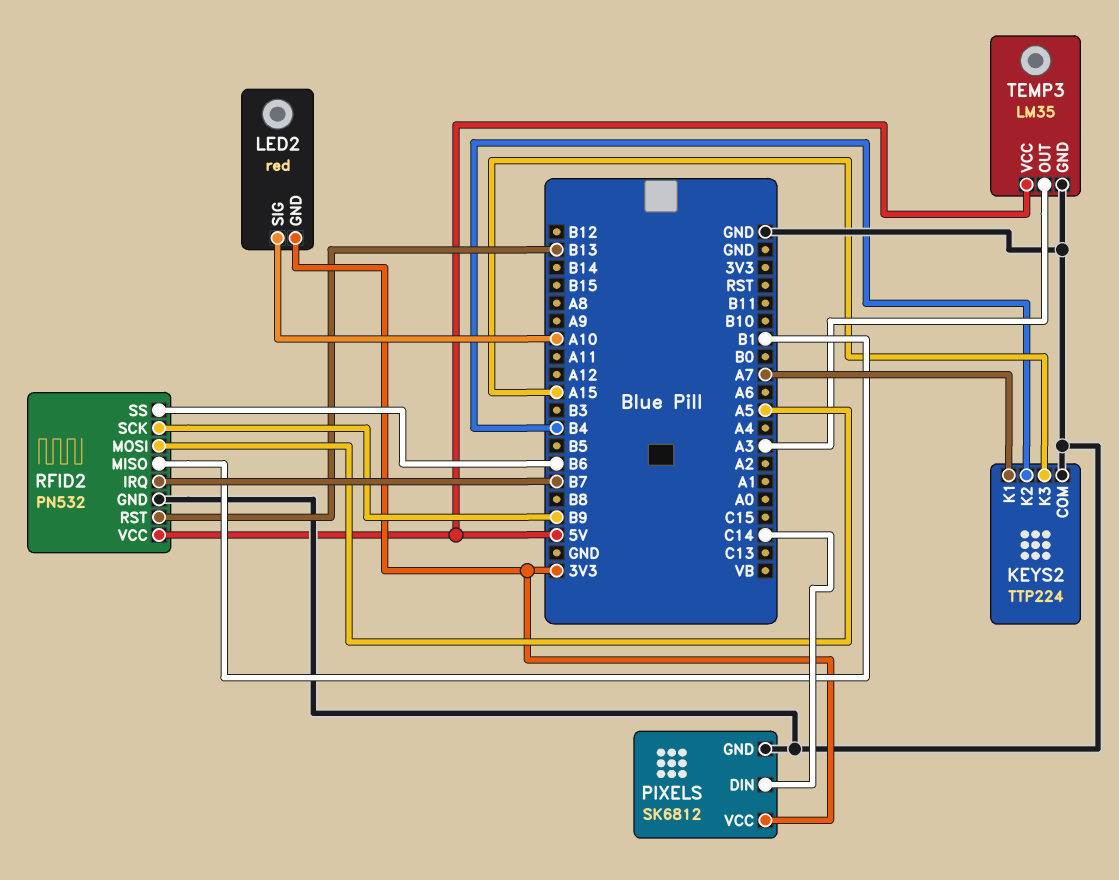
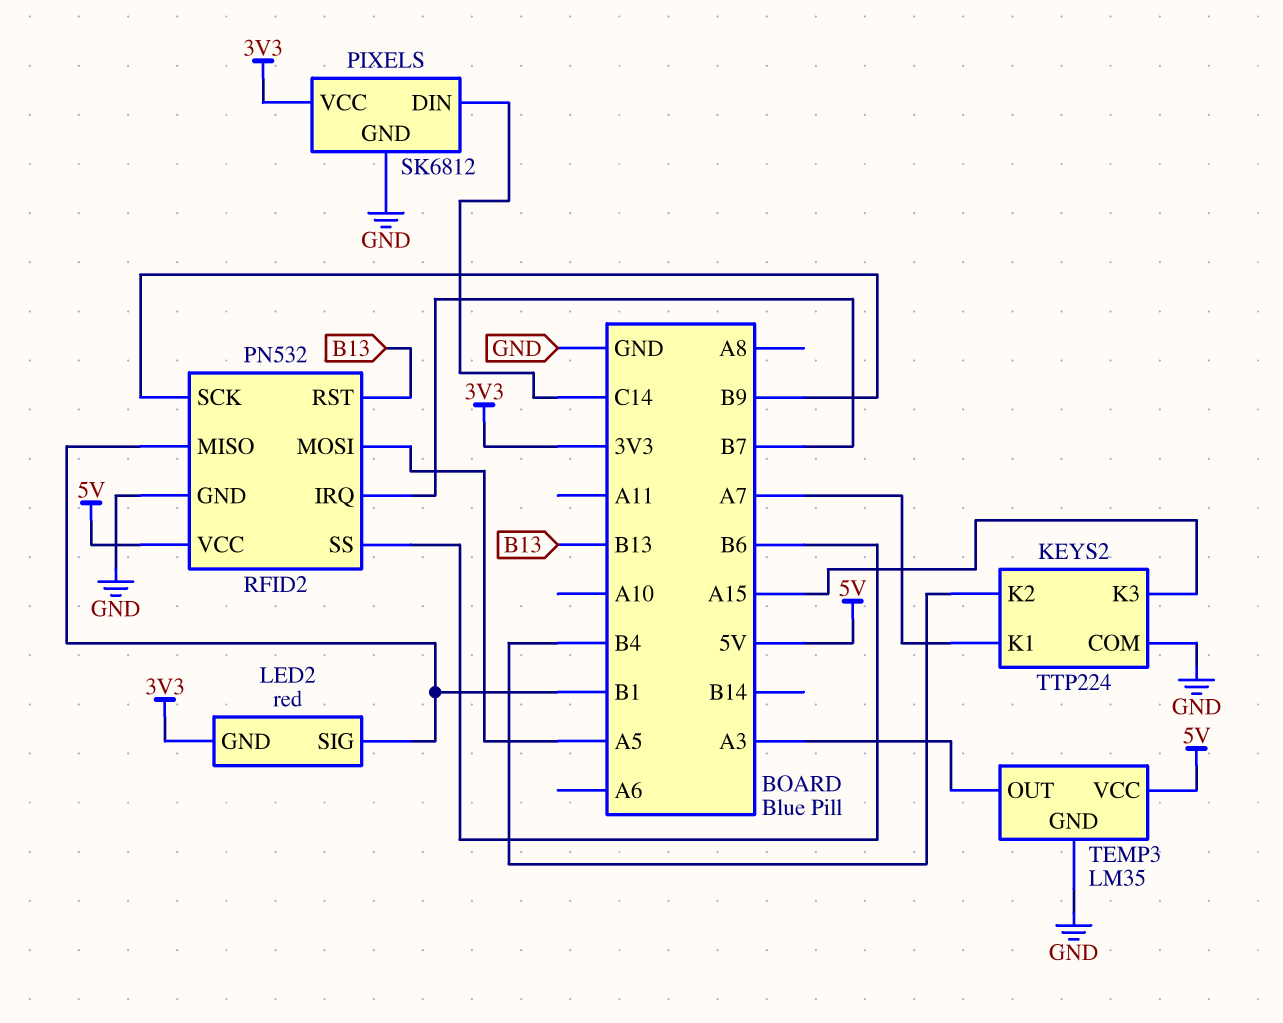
LED2 pin SIG: A10 -> B1

